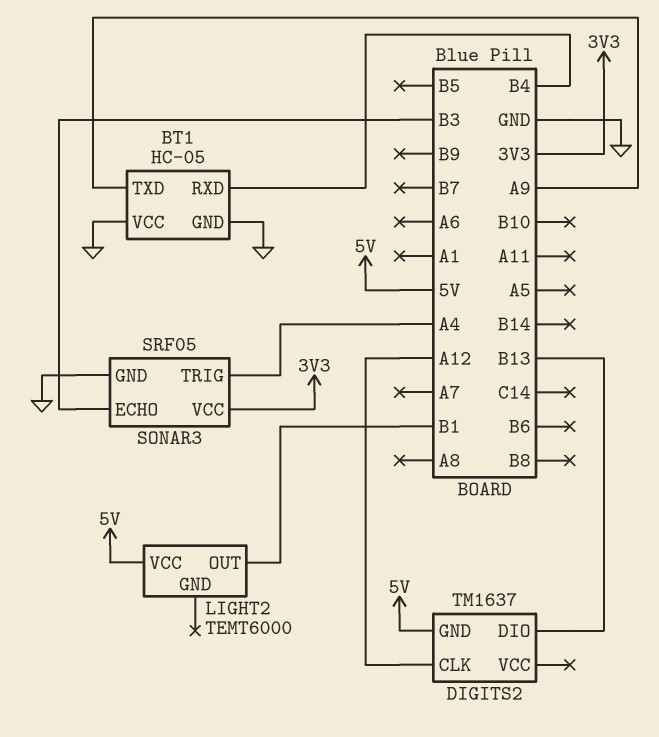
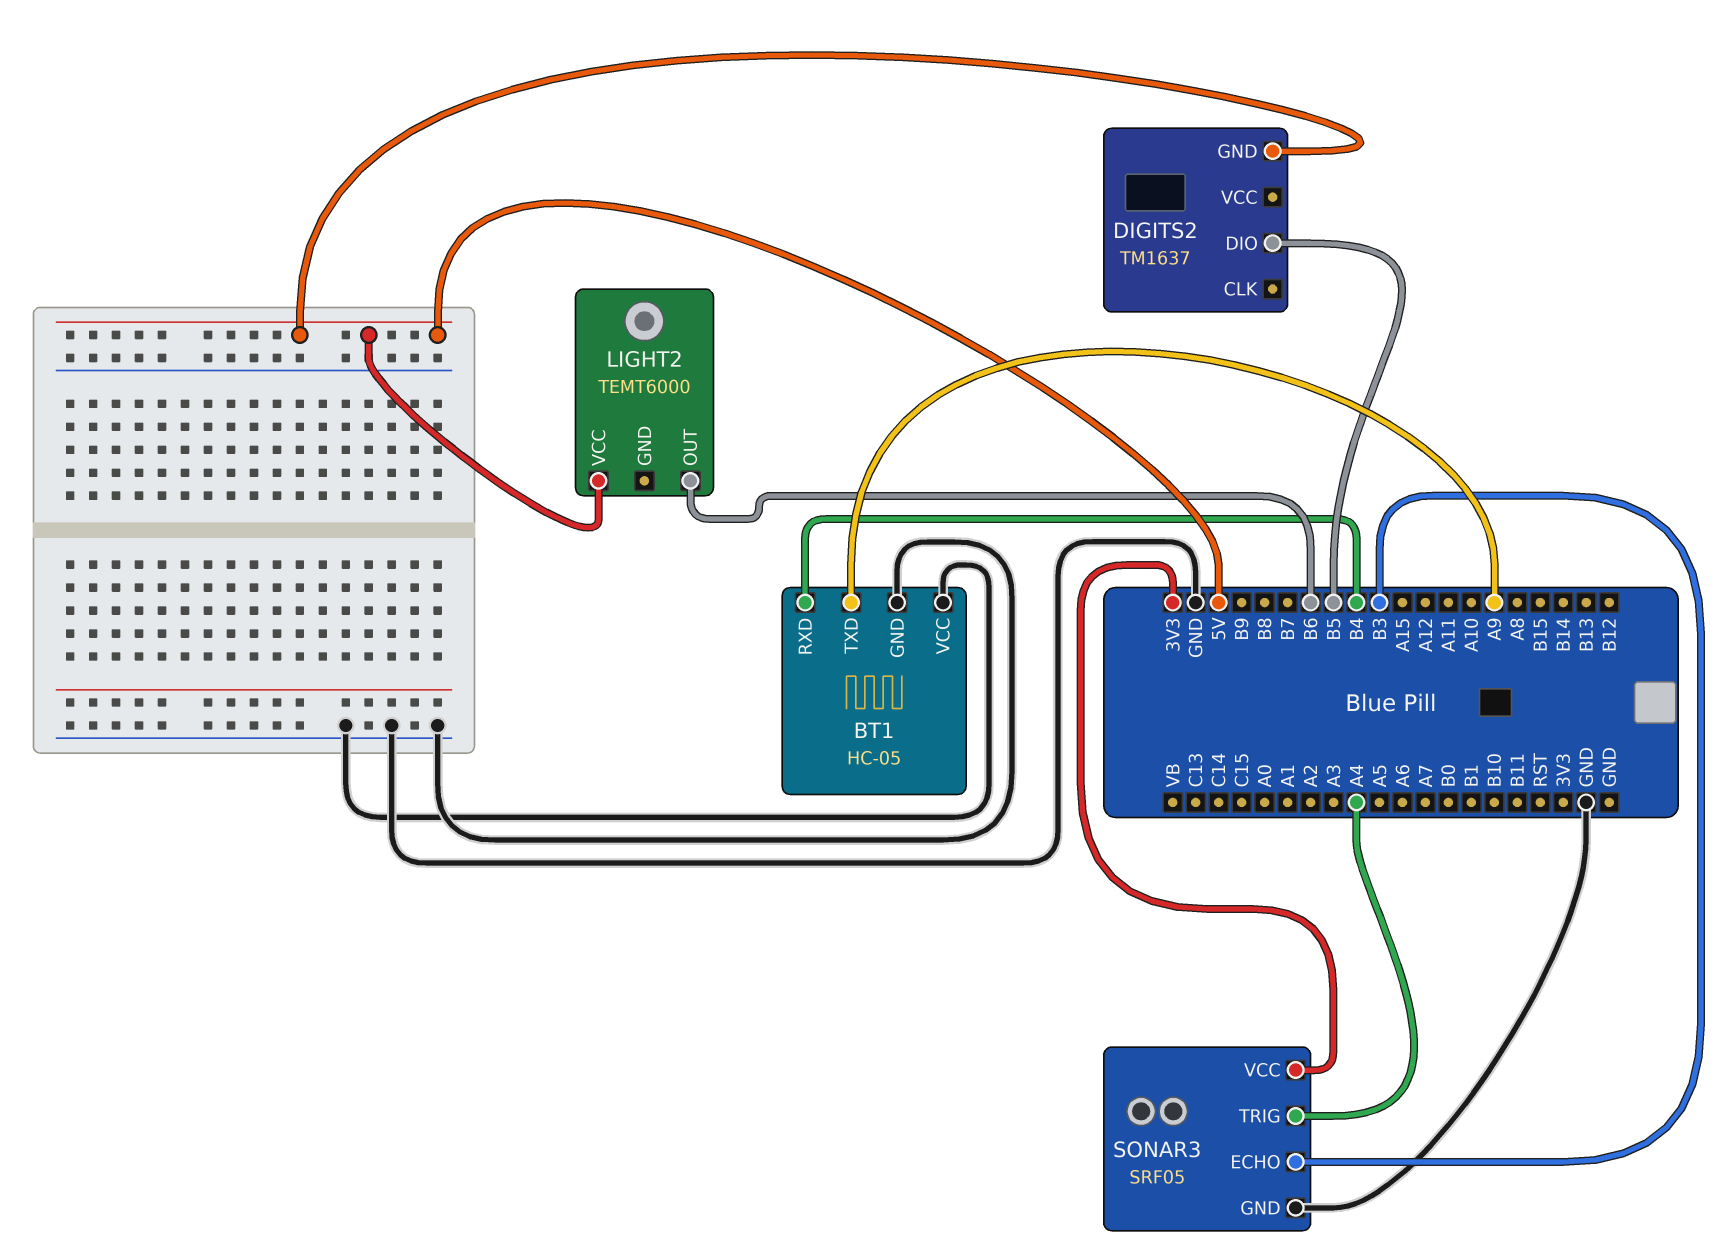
DIGITS2 pin CLK: A12 -> none
DIGITS2 pin DIO: B13 -> B5
LIGHT2 pin OUT: B1 -> B6

